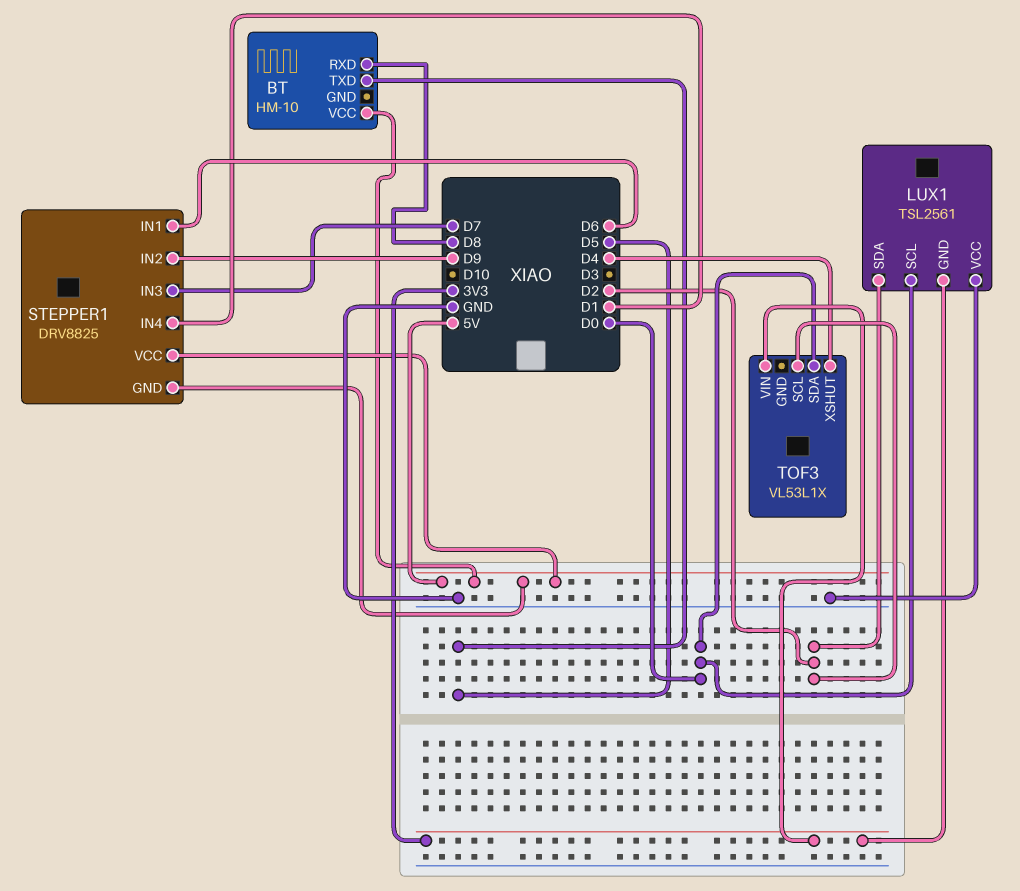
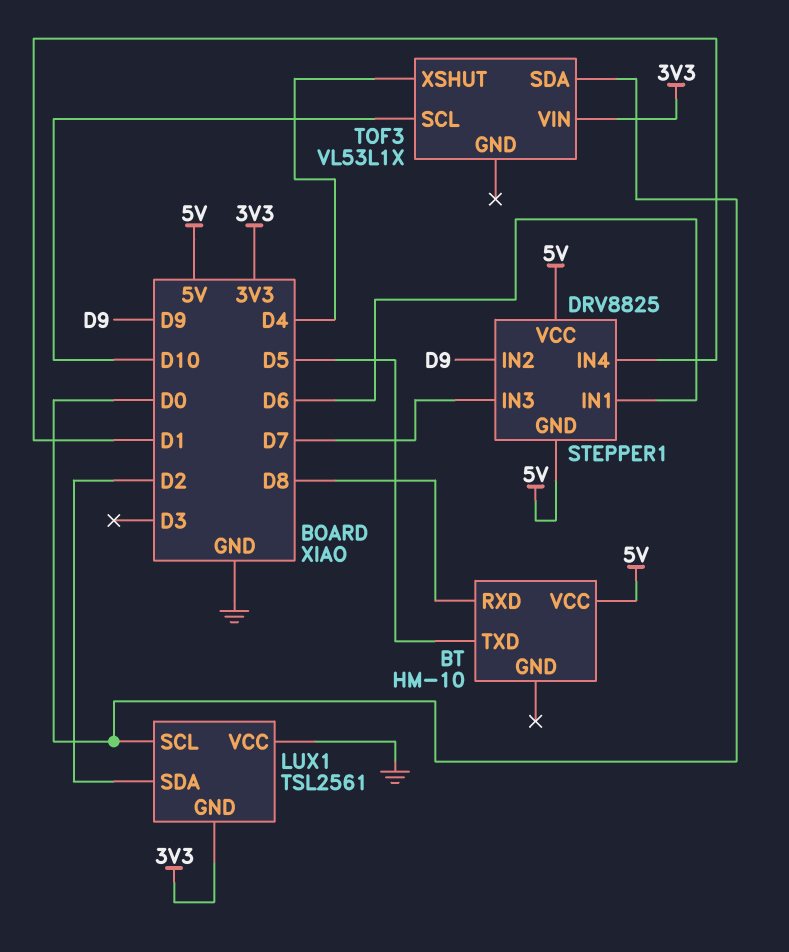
TOF3 pin SCL: D2 -> D10

